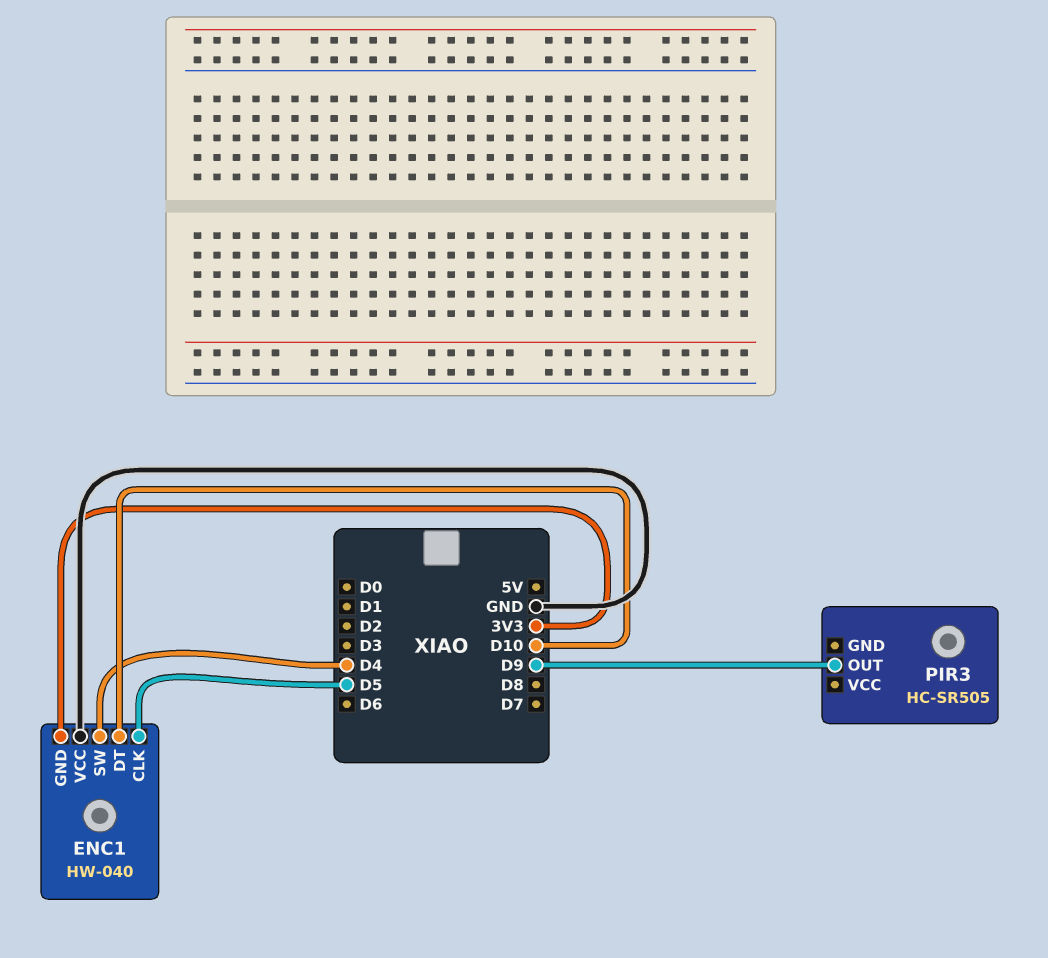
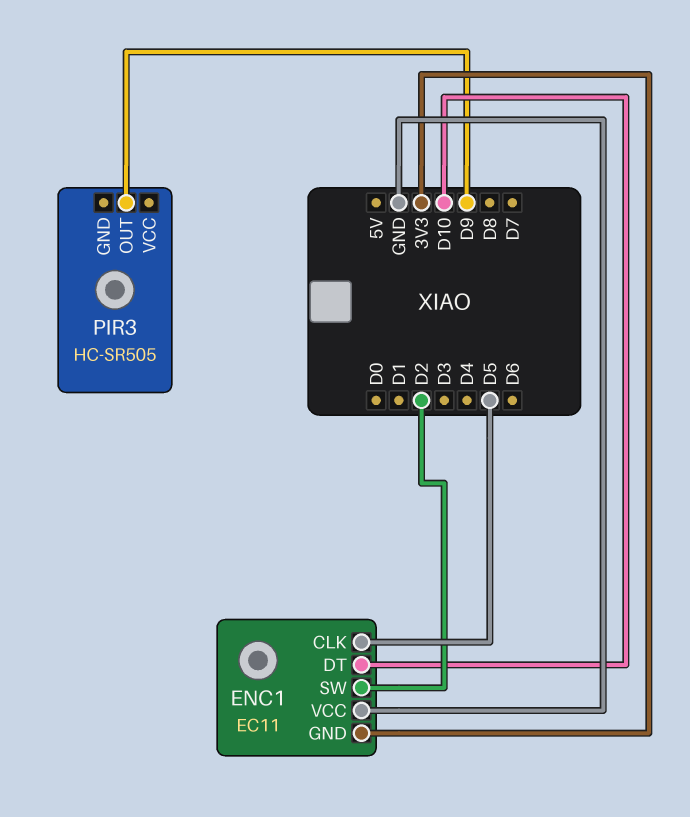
ENC1: HW-040 -> EC11
ENC1 pin SW: D4 -> D2

